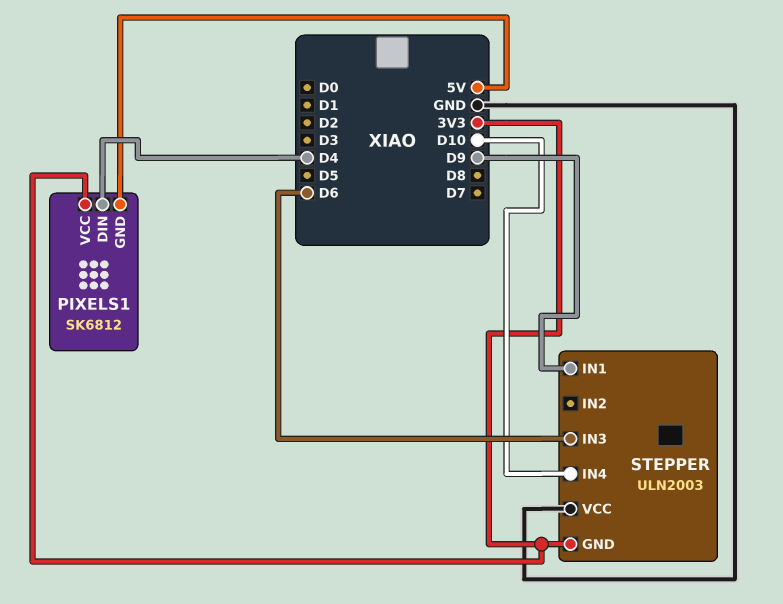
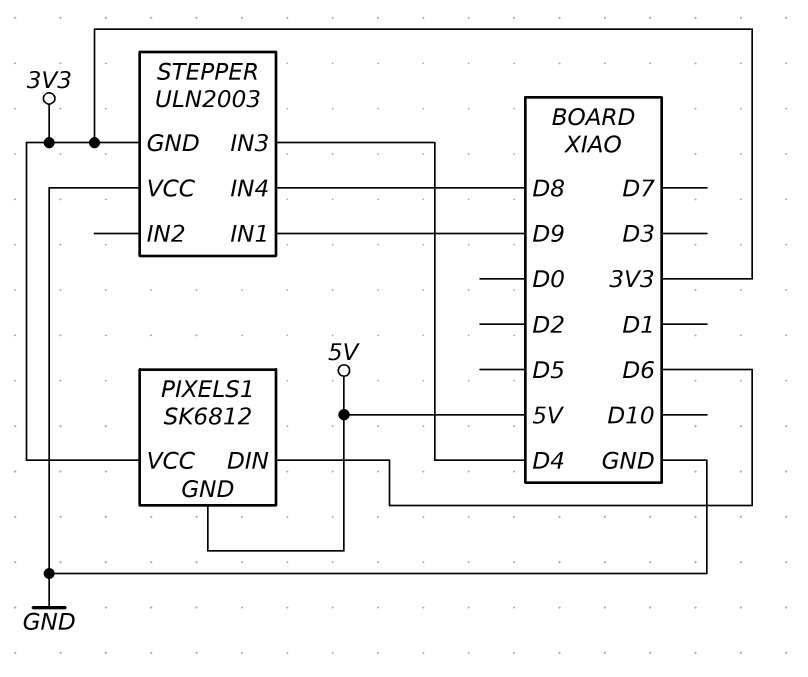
PIXELS1 pin DIN: D4 -> D6
STEPPER pin IN3: D6 -> D4
STEPPER pin IN4: D10 -> D8

